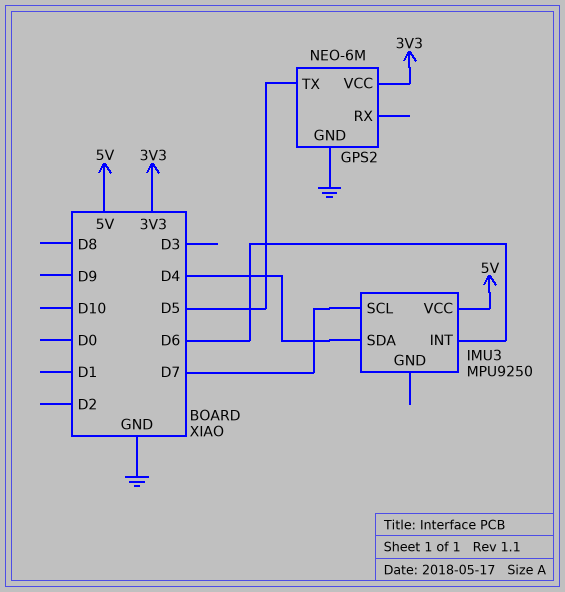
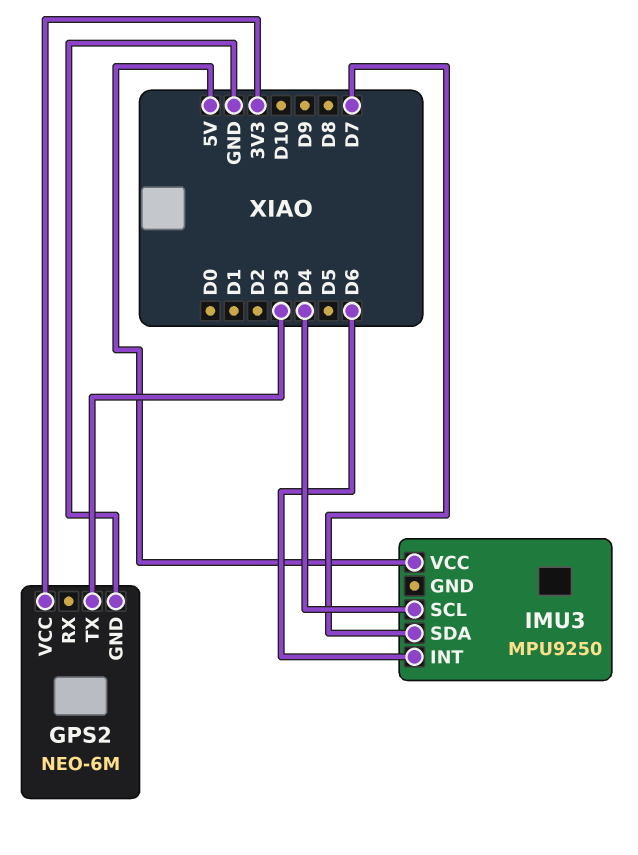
GPS2 pin TX: D5 -> D3
IMU3 pin SCL: D7 -> D4
IMU3 pin SDA: D4 -> D7

